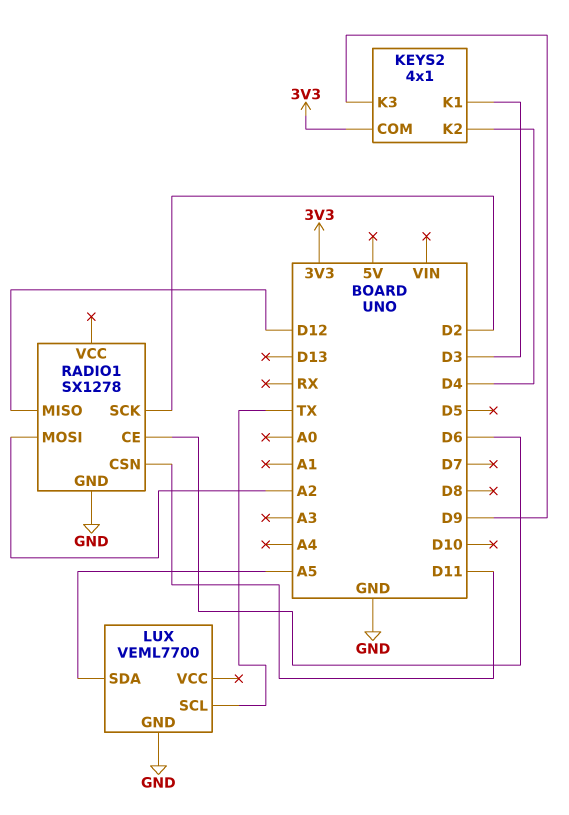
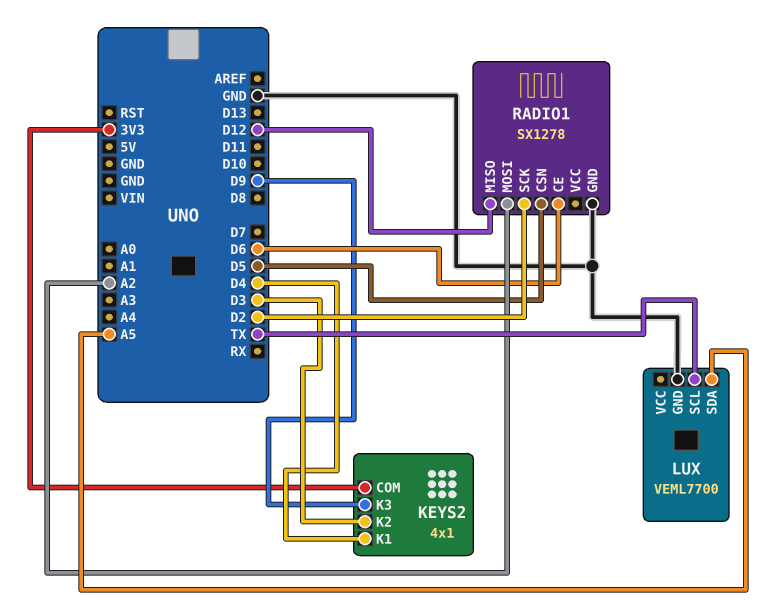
KEYS2 pin K1: D3 -> D4
KEYS2 pin K2: D4 -> D3
RADIO1 pin CSN: D11 -> D5

